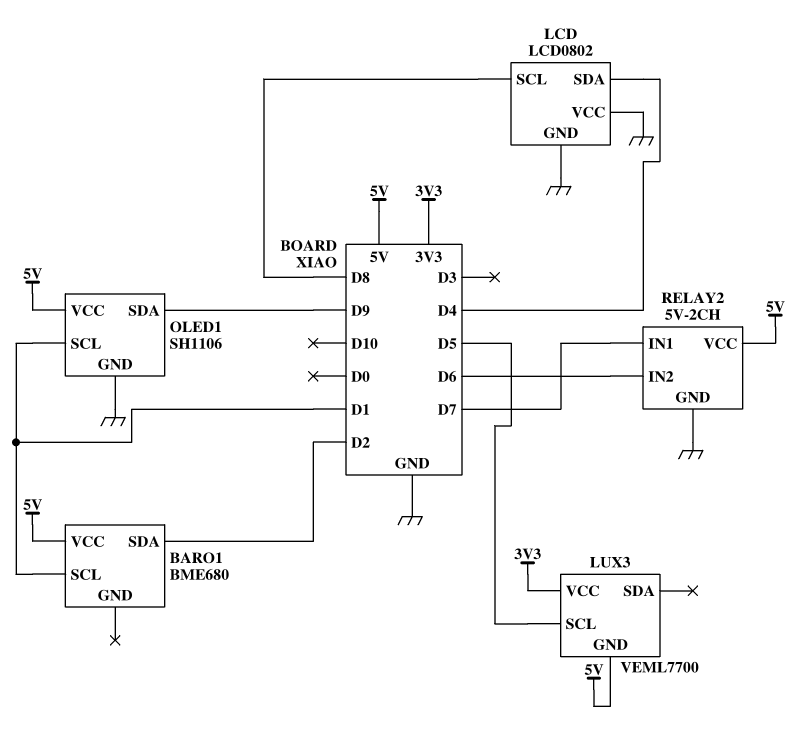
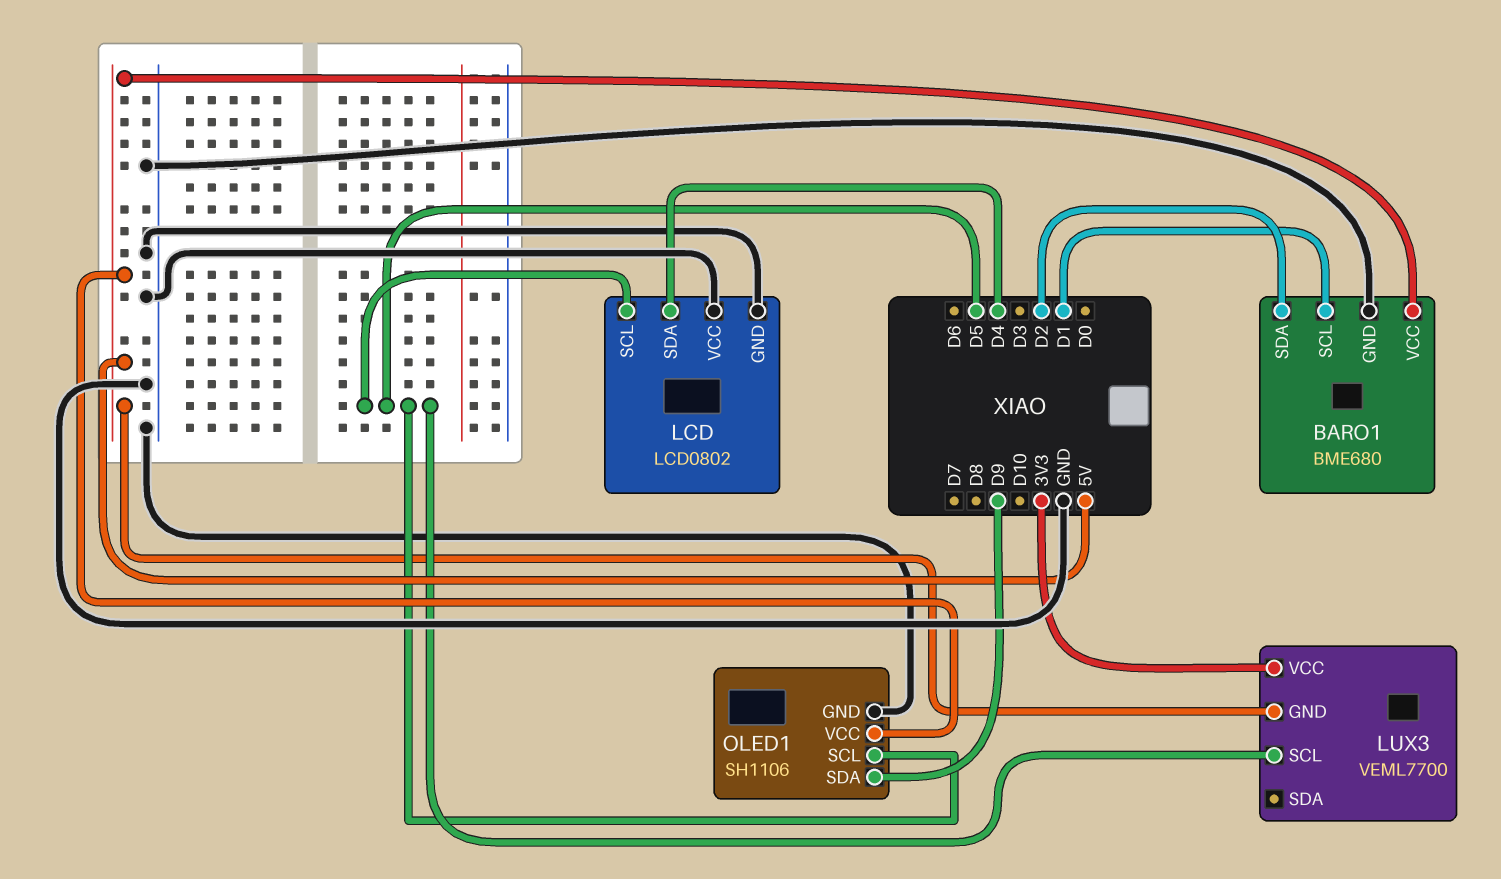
BARO1 pin GND: none -> GND
LCD pin SCL: D8 -> D5
OLED1 pin SCL: D1 -> D5
RELAY2: 5V-2CH -> none
RELAY2 pin GND: GND -> none
RELAY2 pin IN1: D7 -> none
RELAY2 pin IN2: D6 -> none
RELAY2 pin VCC: 5V -> none

